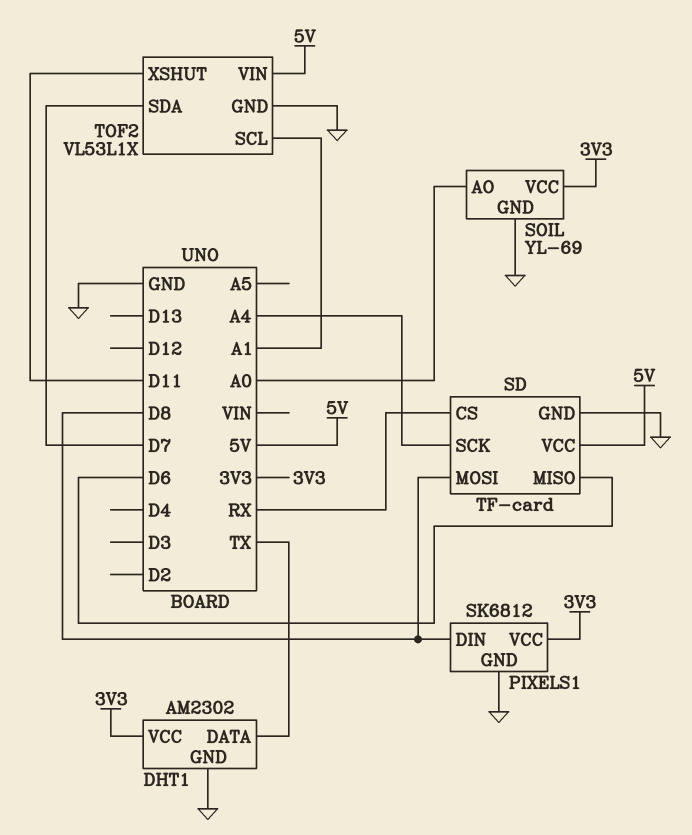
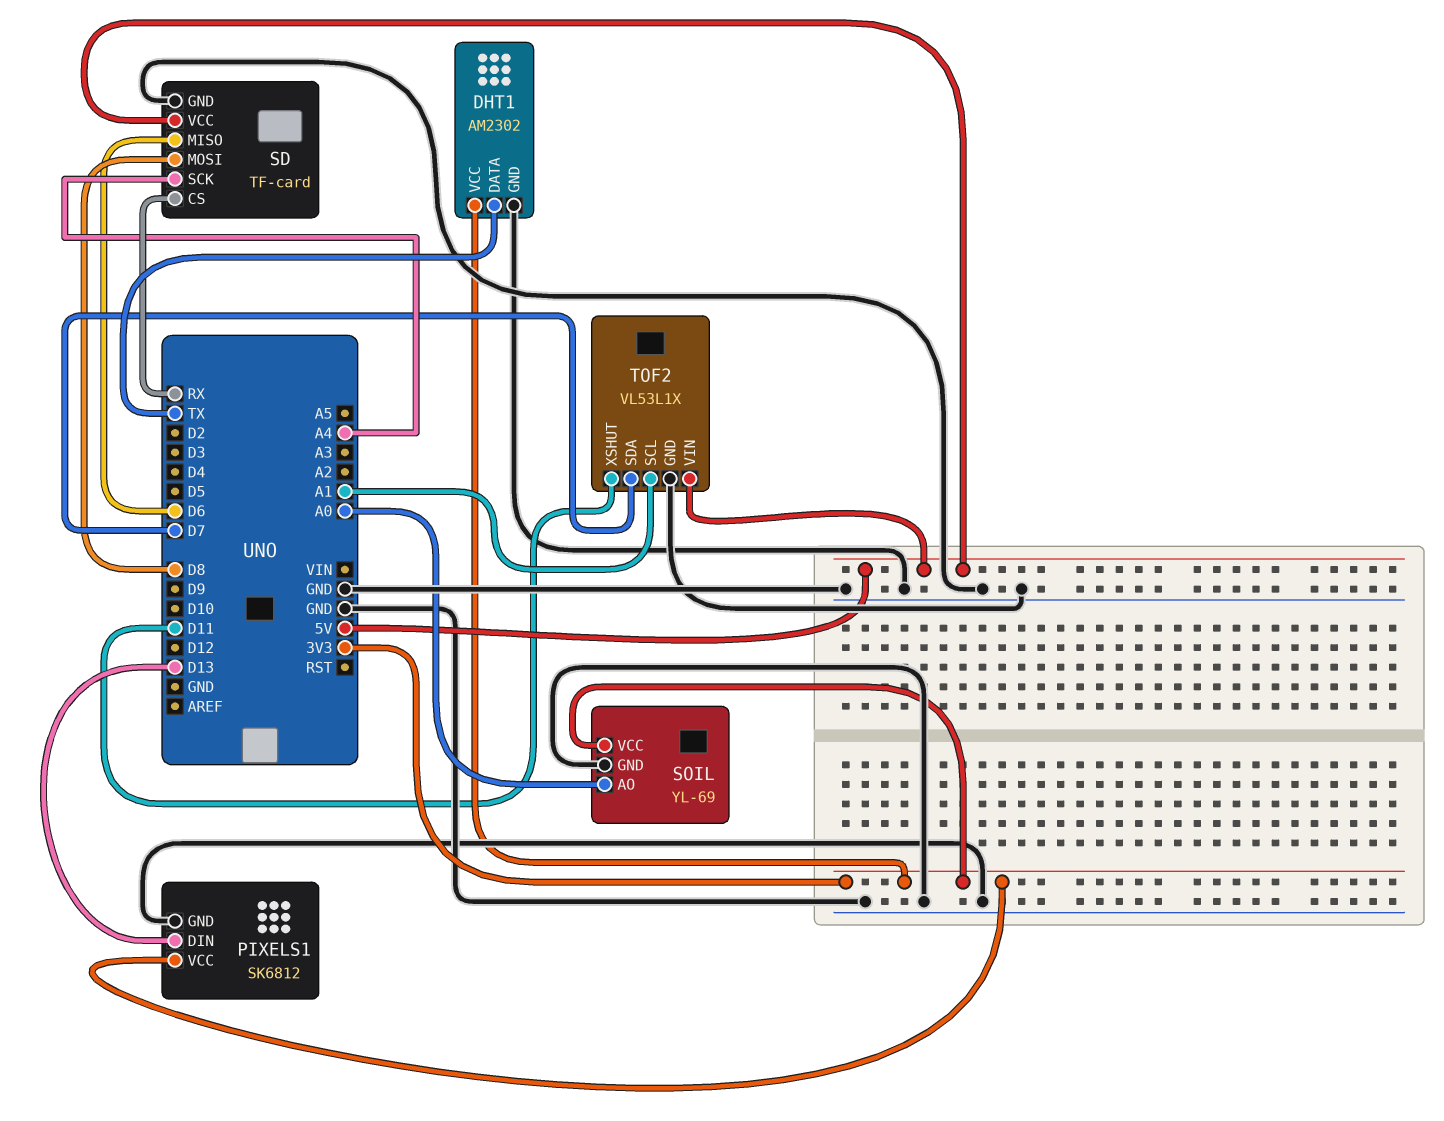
PIXELS1 pin DIN: D8 -> D13

